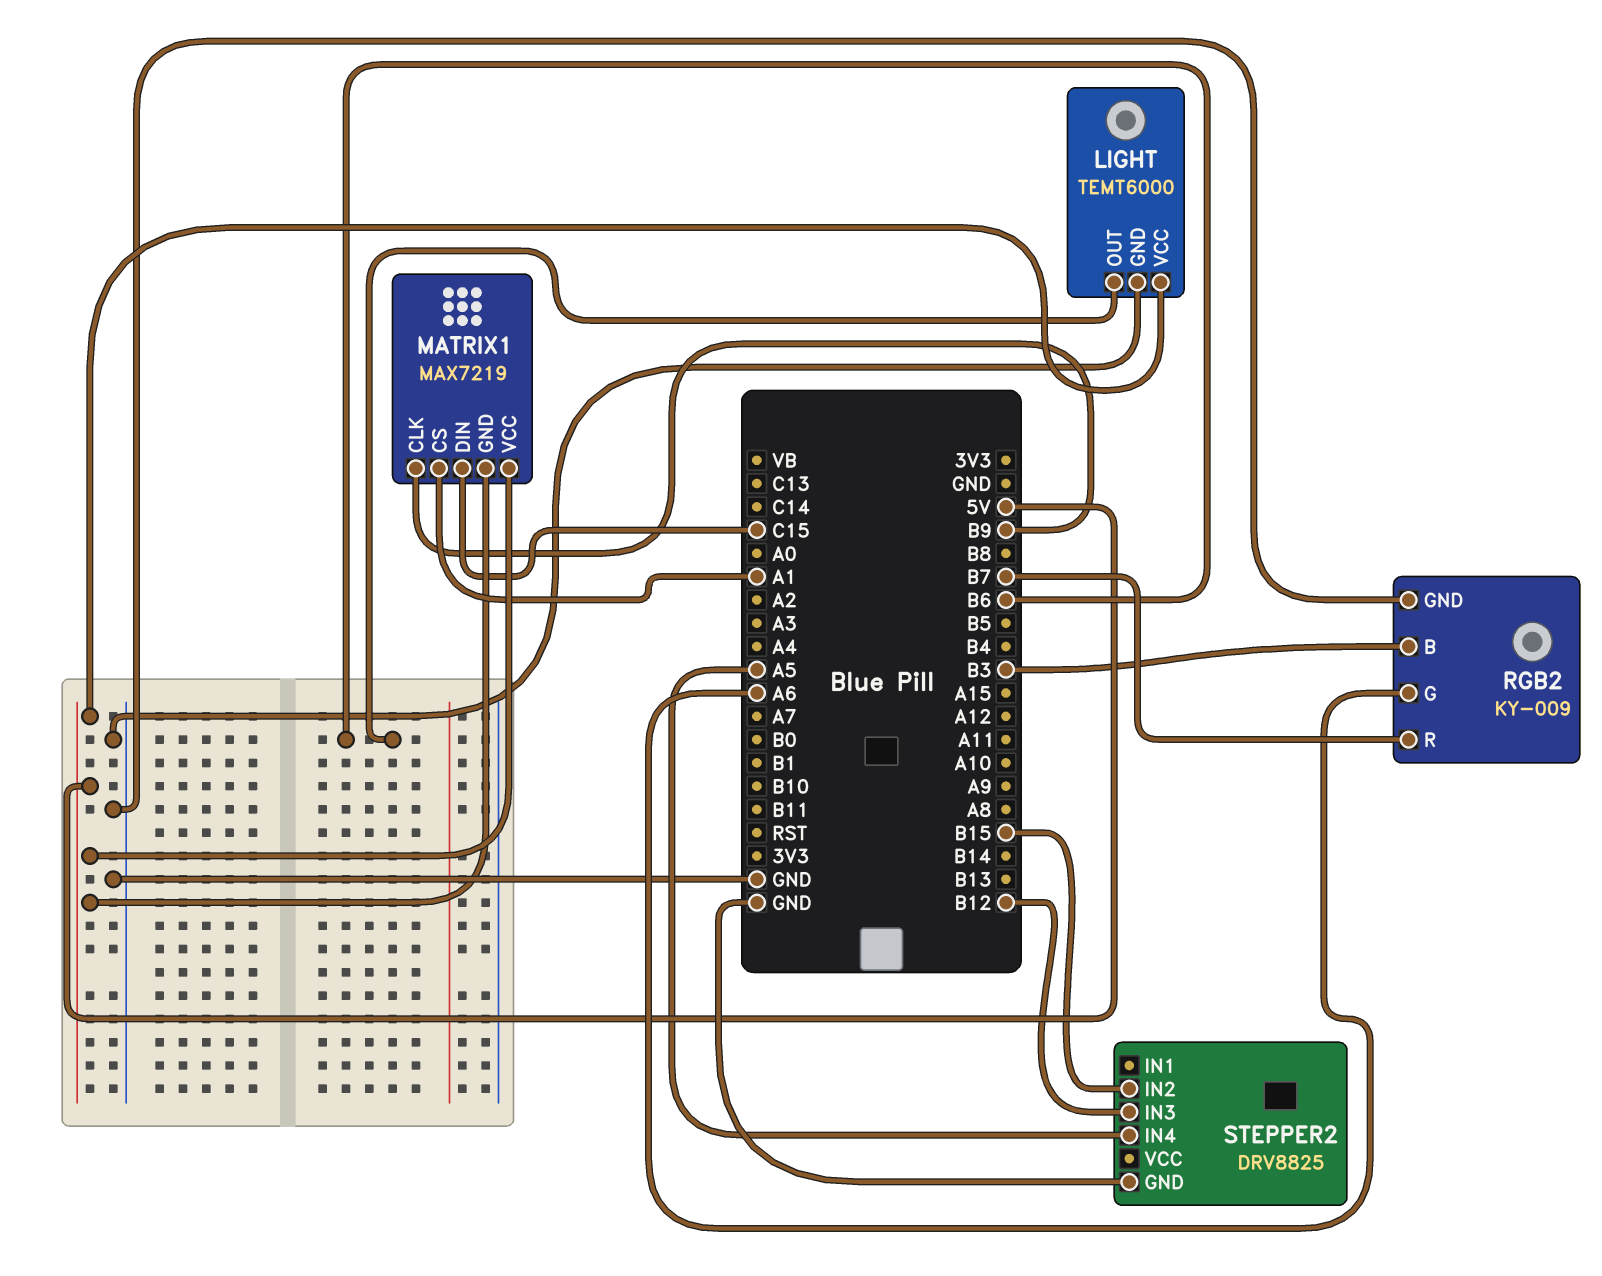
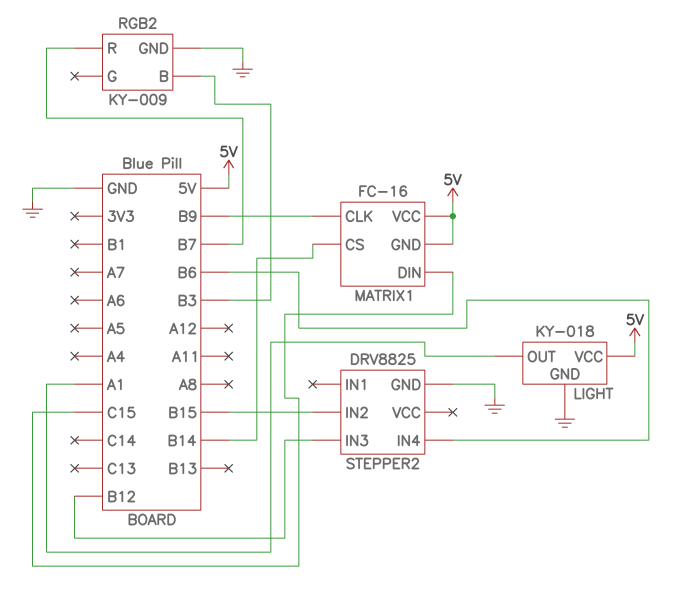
LIGHT: TEMT6000 -> KY-018
LIGHT pin OUT: B6 -> A1
MATRIX1: MAX7219 -> FC-16
MATRIX1 pin CS: A1 -> B14
RGB2 pin G: A6 -> none
STEPPER2 pin IN4: A5 -> B6

